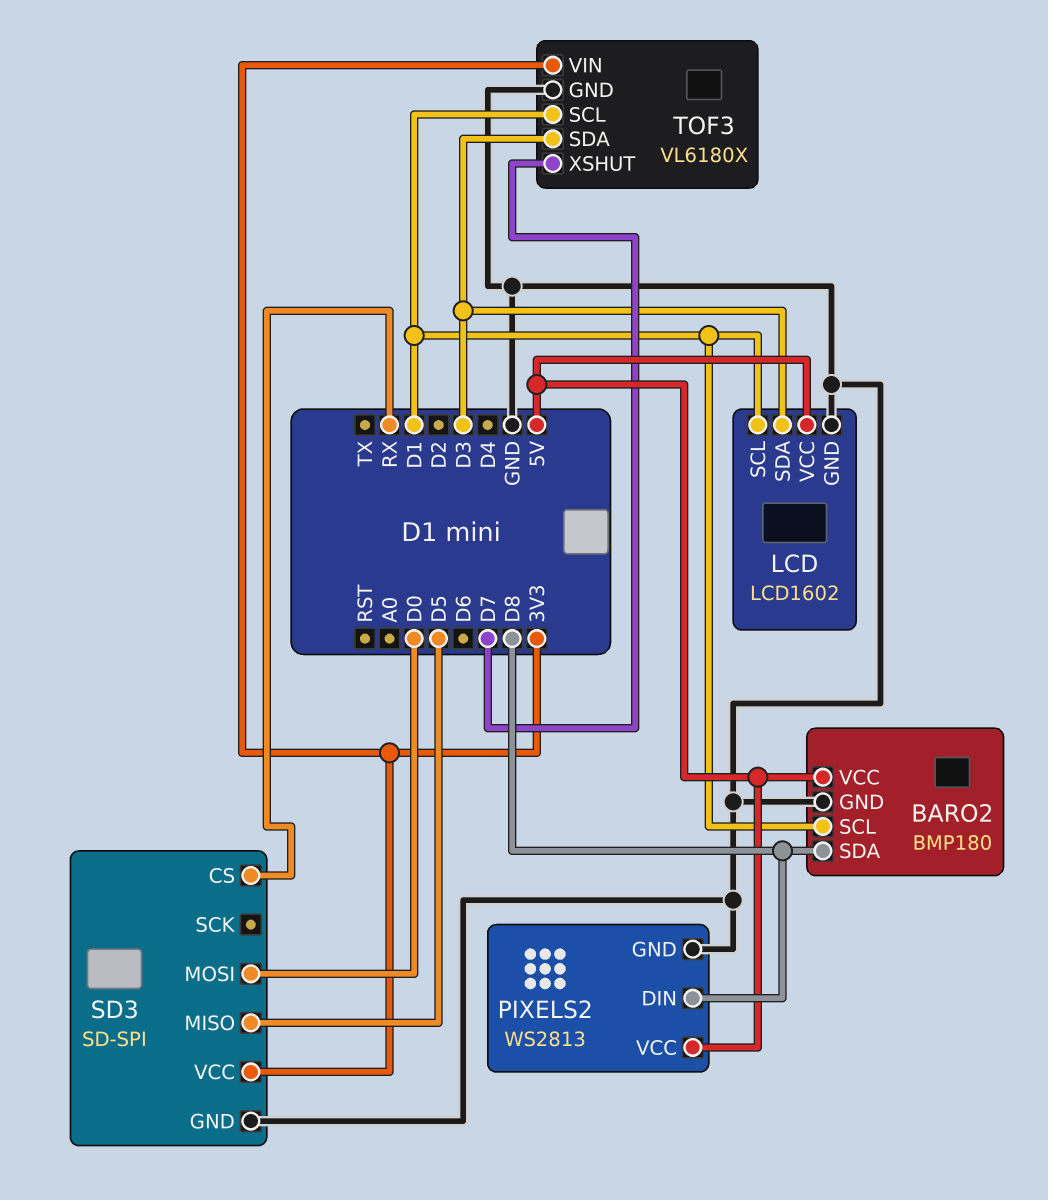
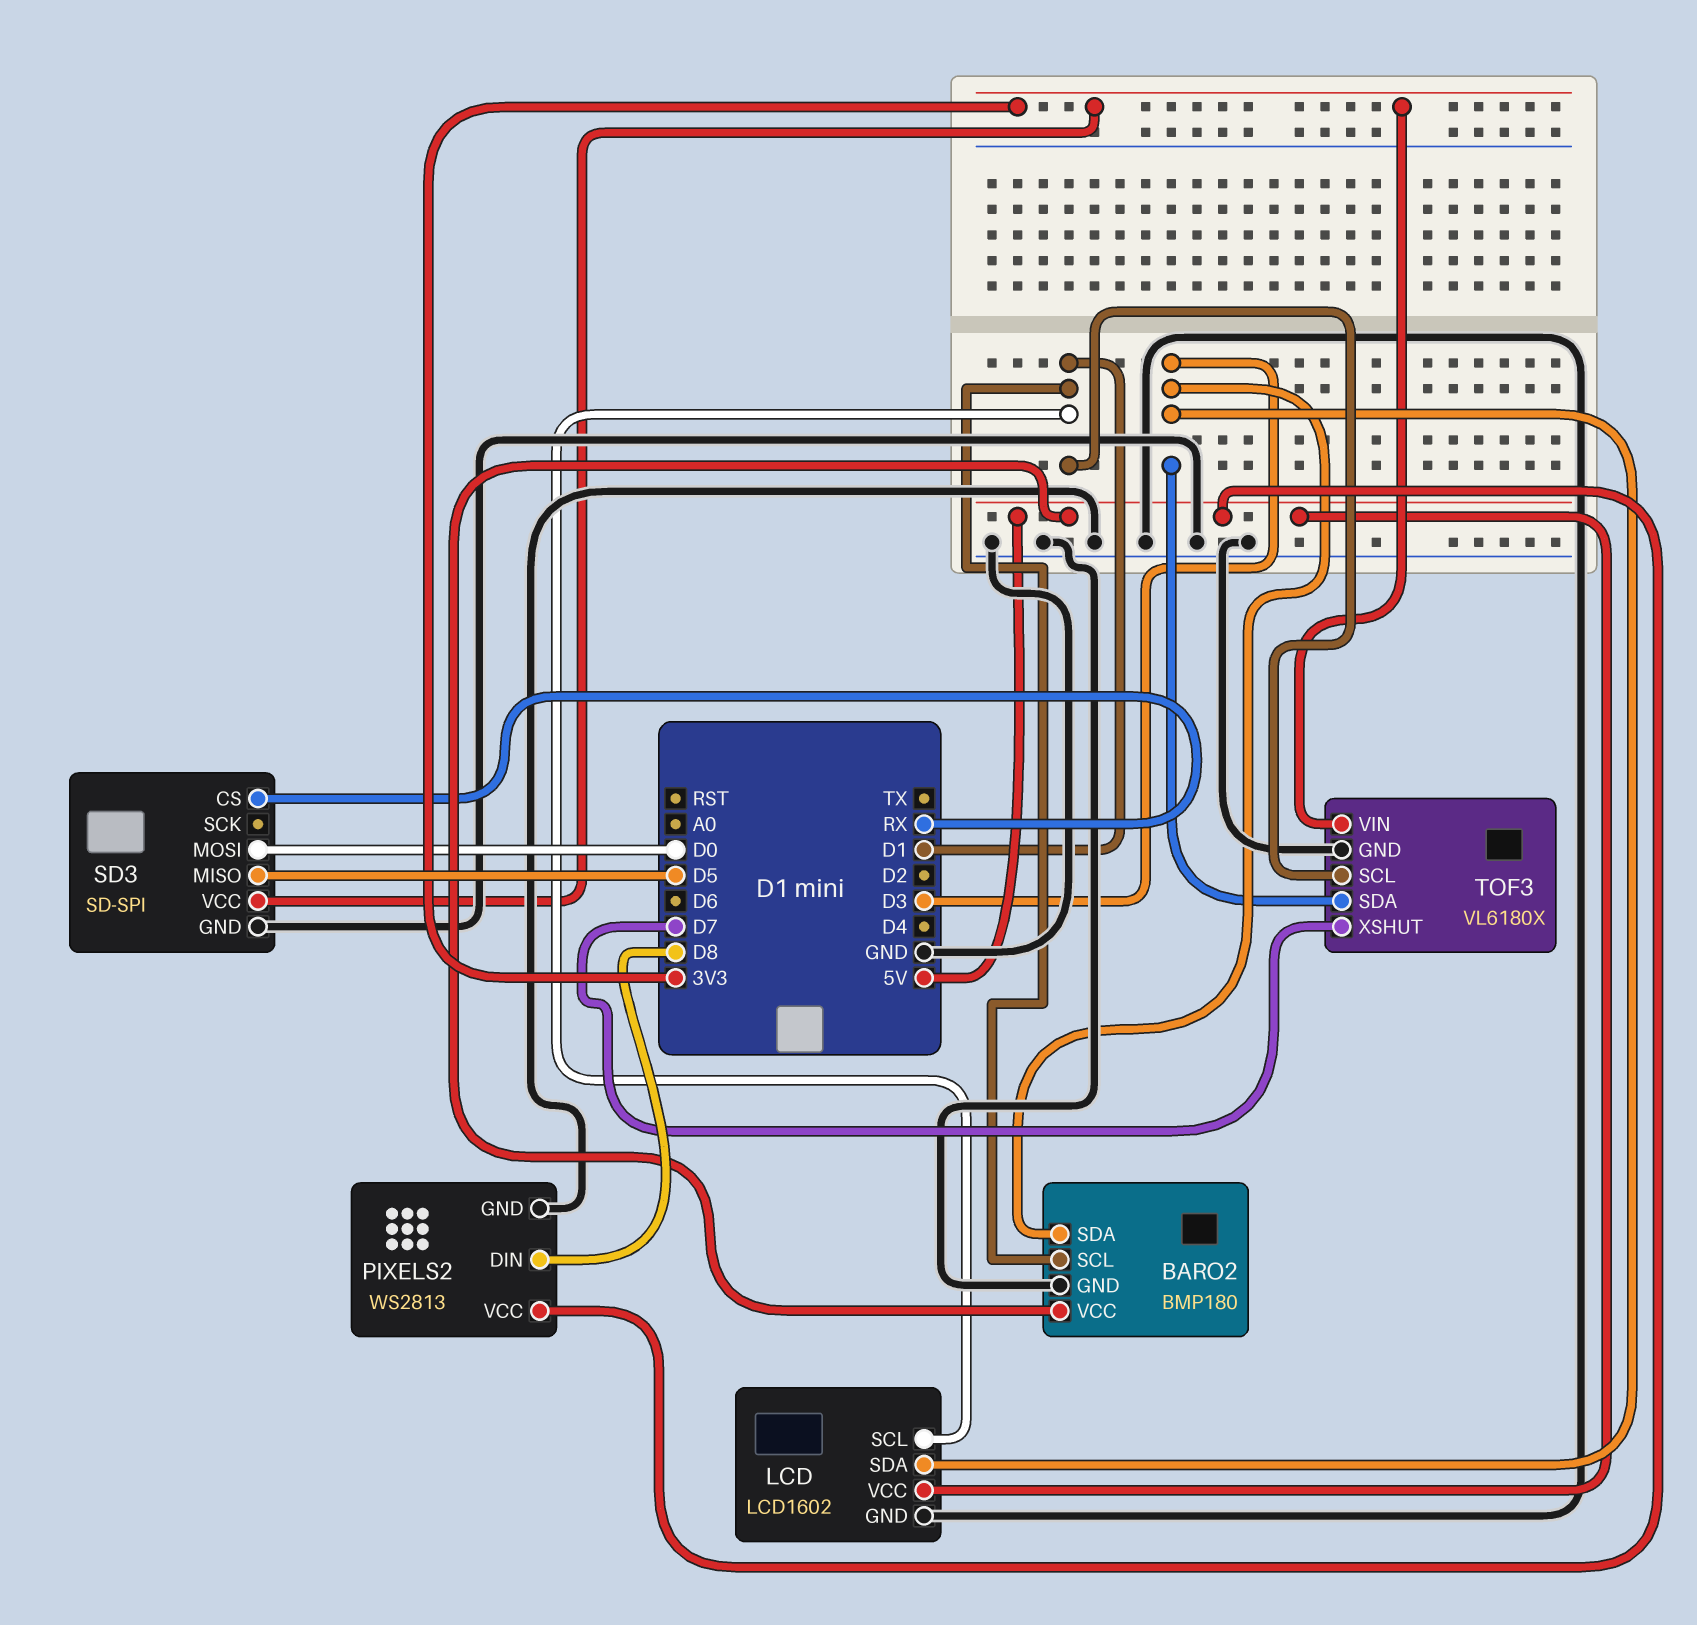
BARO2 pin SDA: D8 -> D3

